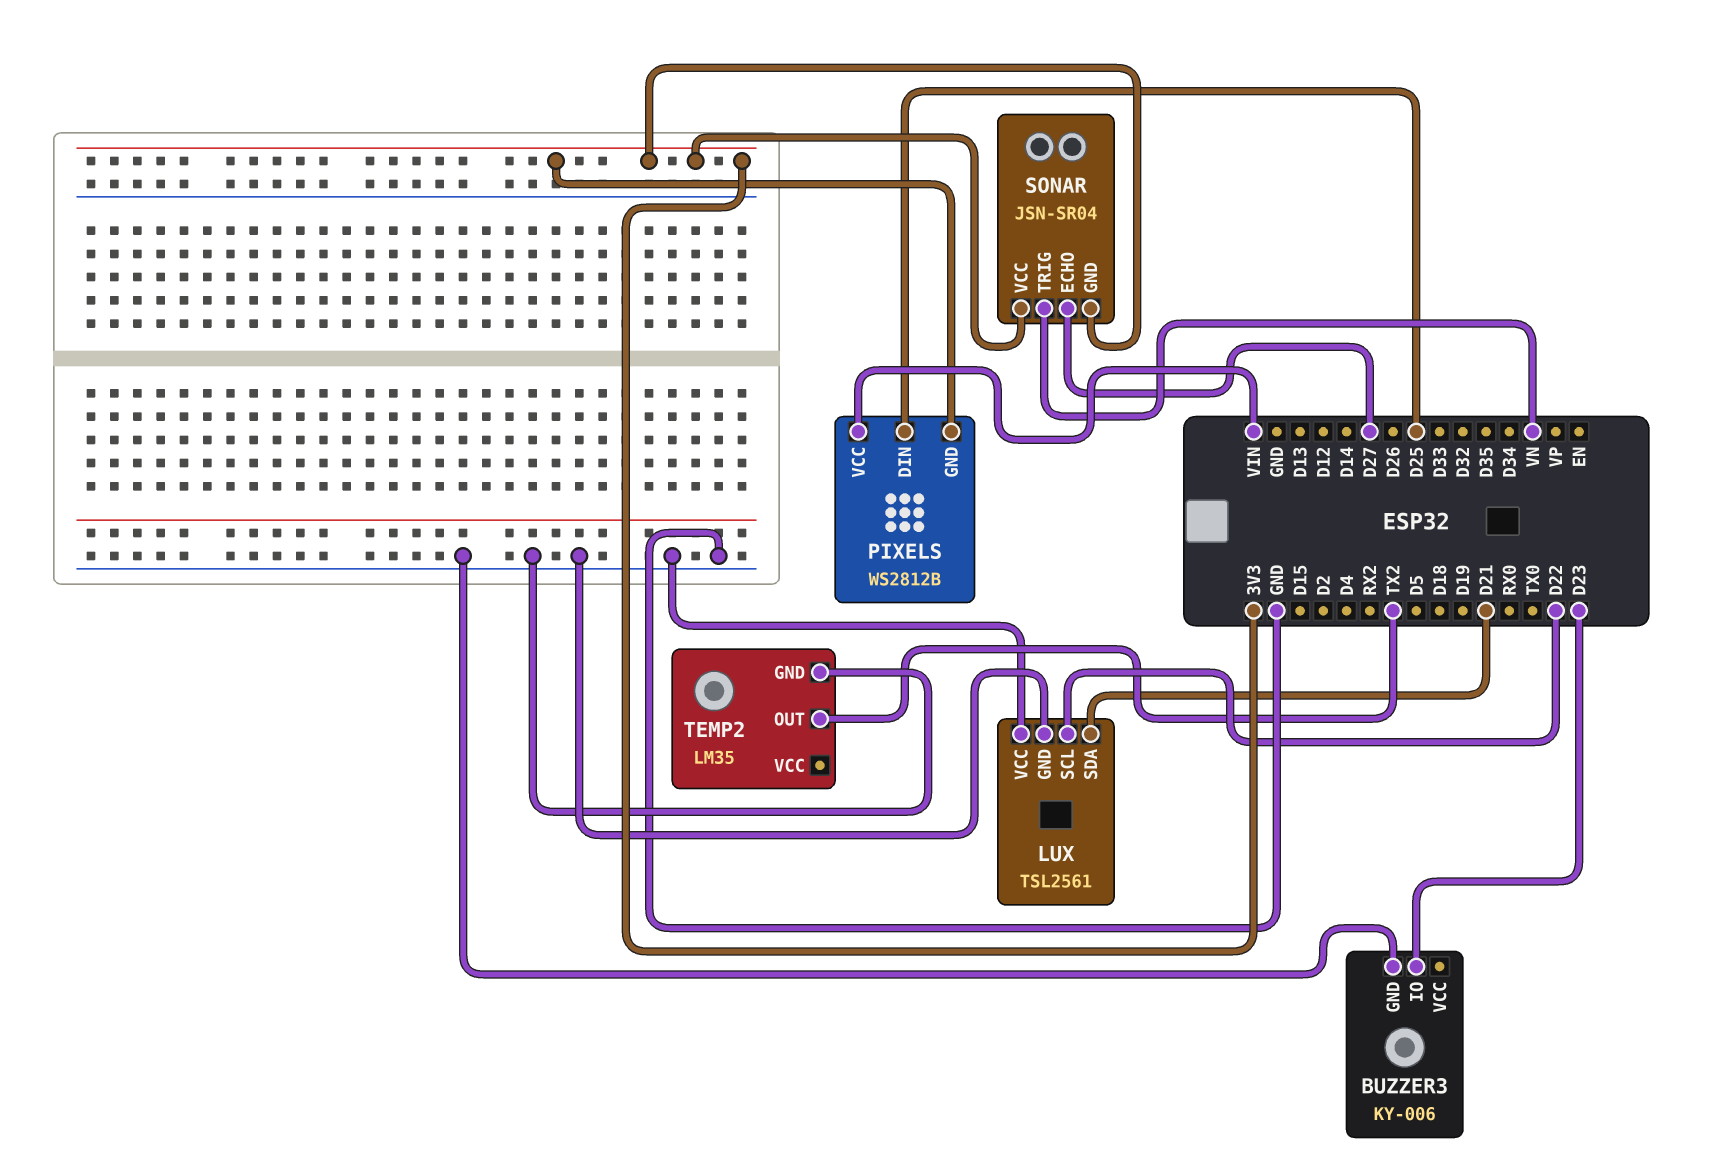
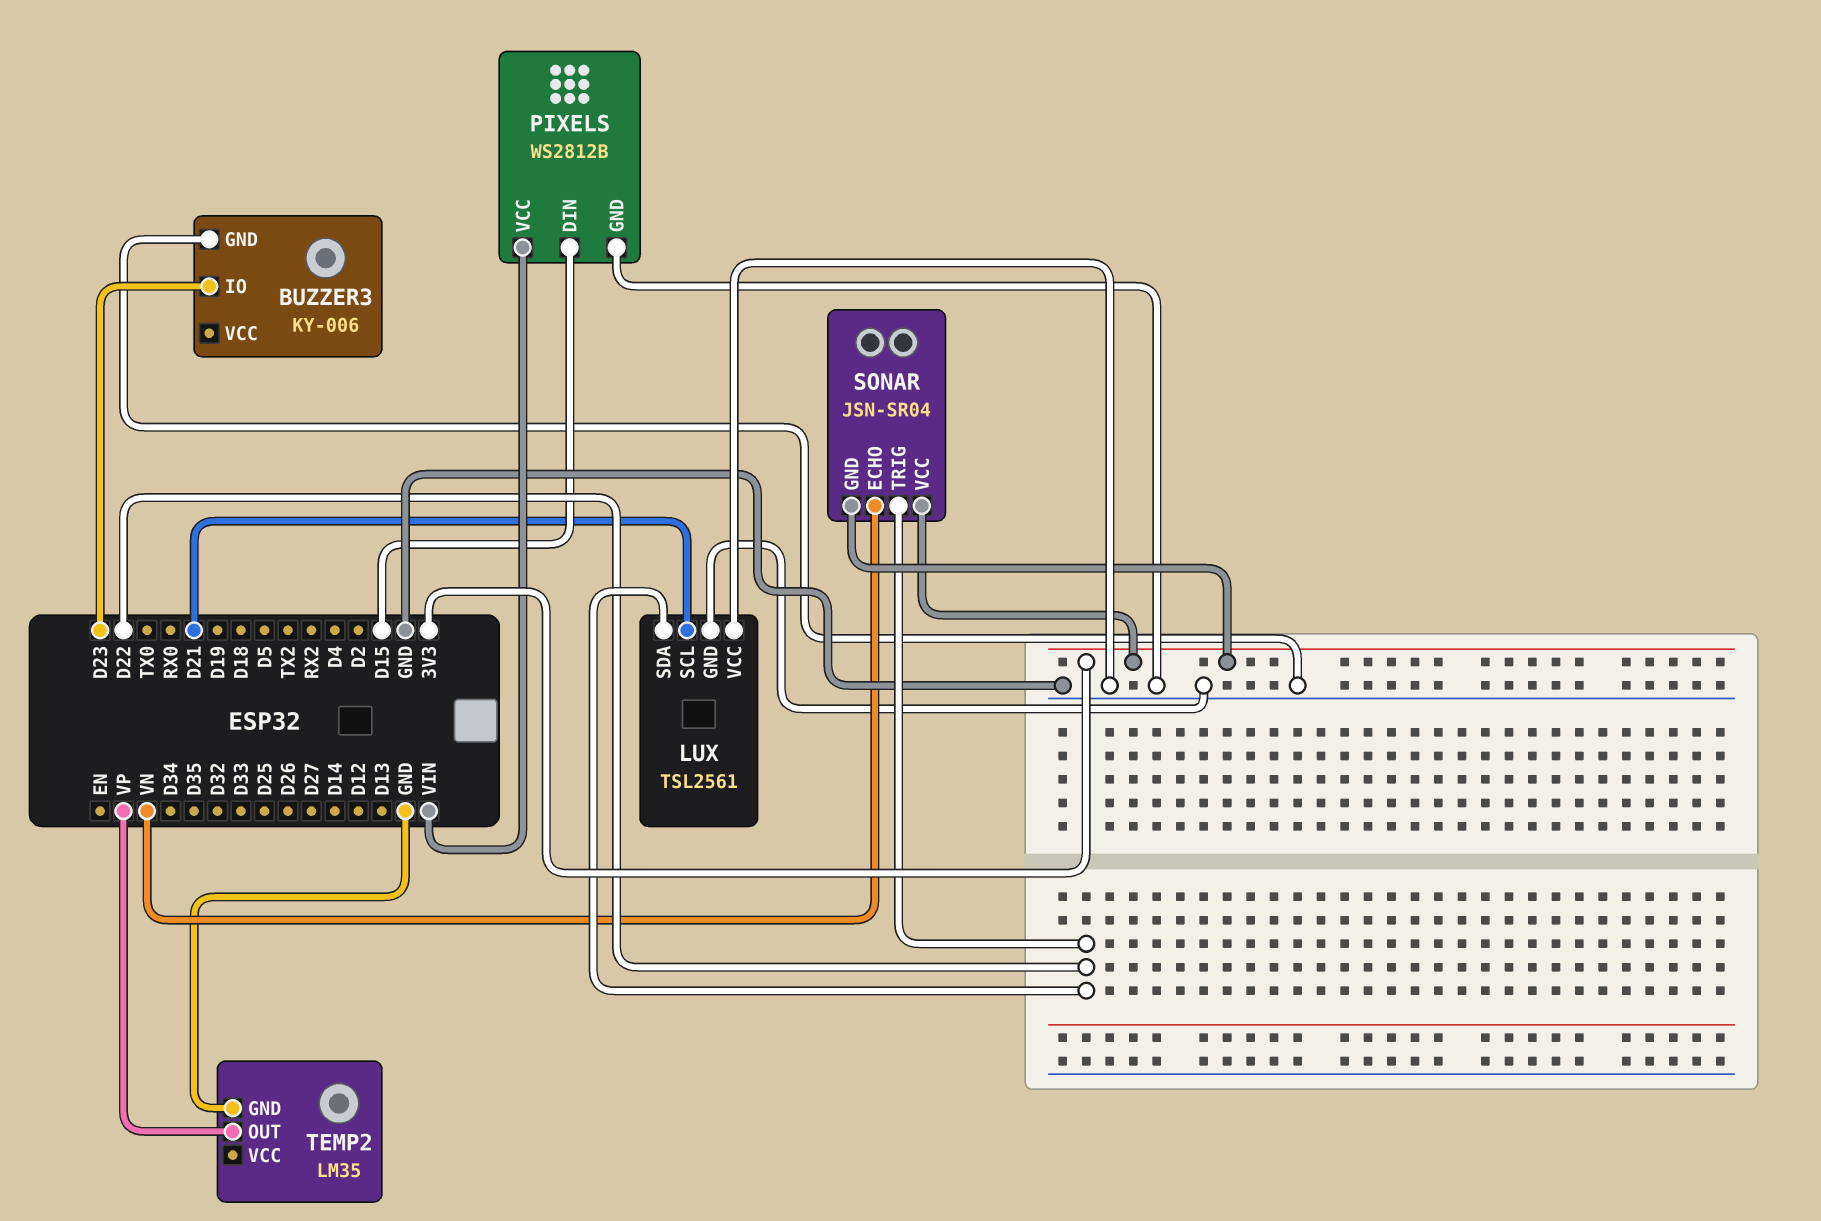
LUX pin SCL: D22 -> D21
LUX pin SDA: D21 -> D22
PIXELS pin DIN: D25 -> D15
PIXELS pin GND: 3V3 -> GND
SONAR pin ECHO: D27 -> VN
SONAR pin TRIG: VN -> D22
TEMP2 pin OUT: TX2 -> VP

